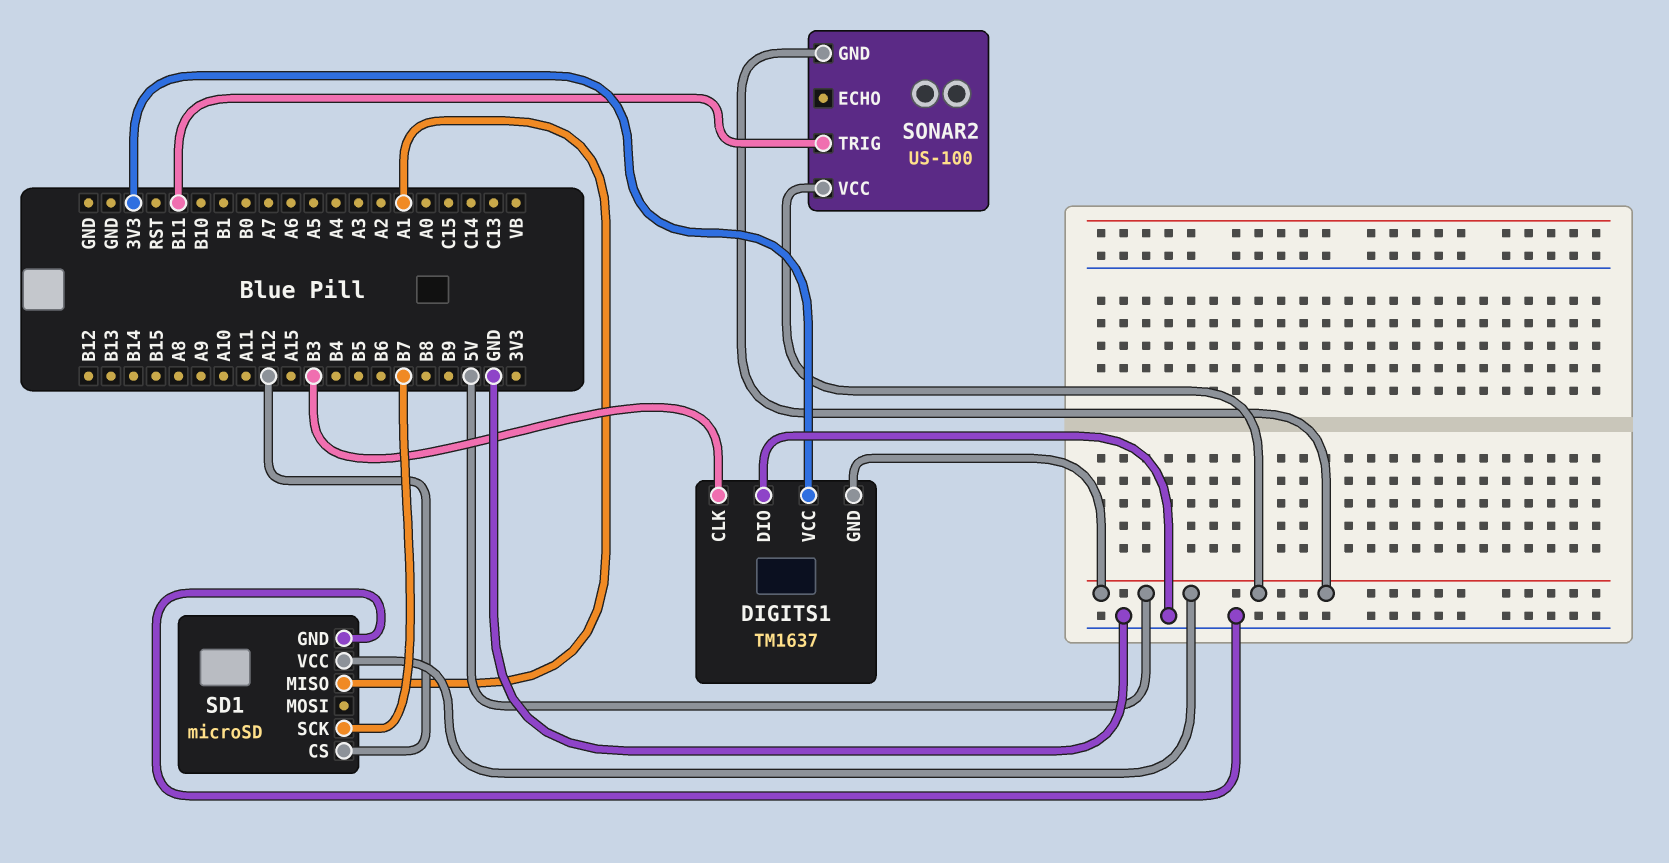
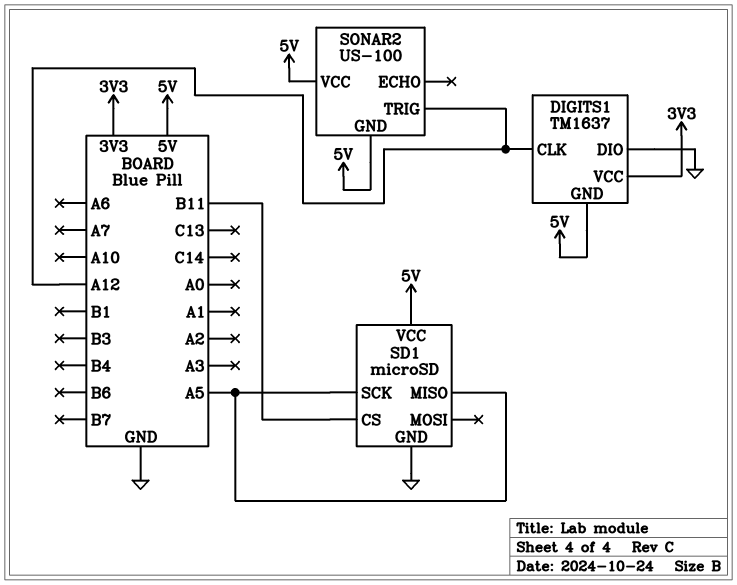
DIGITS1 pin CLK: B3 -> A12
SD1 pin CS: A12 -> B11
SD1 pin MISO: A1 -> A5
SD1 pin SCK: B7 -> A5
SONAR2 pin TRIG: B11 -> A12

